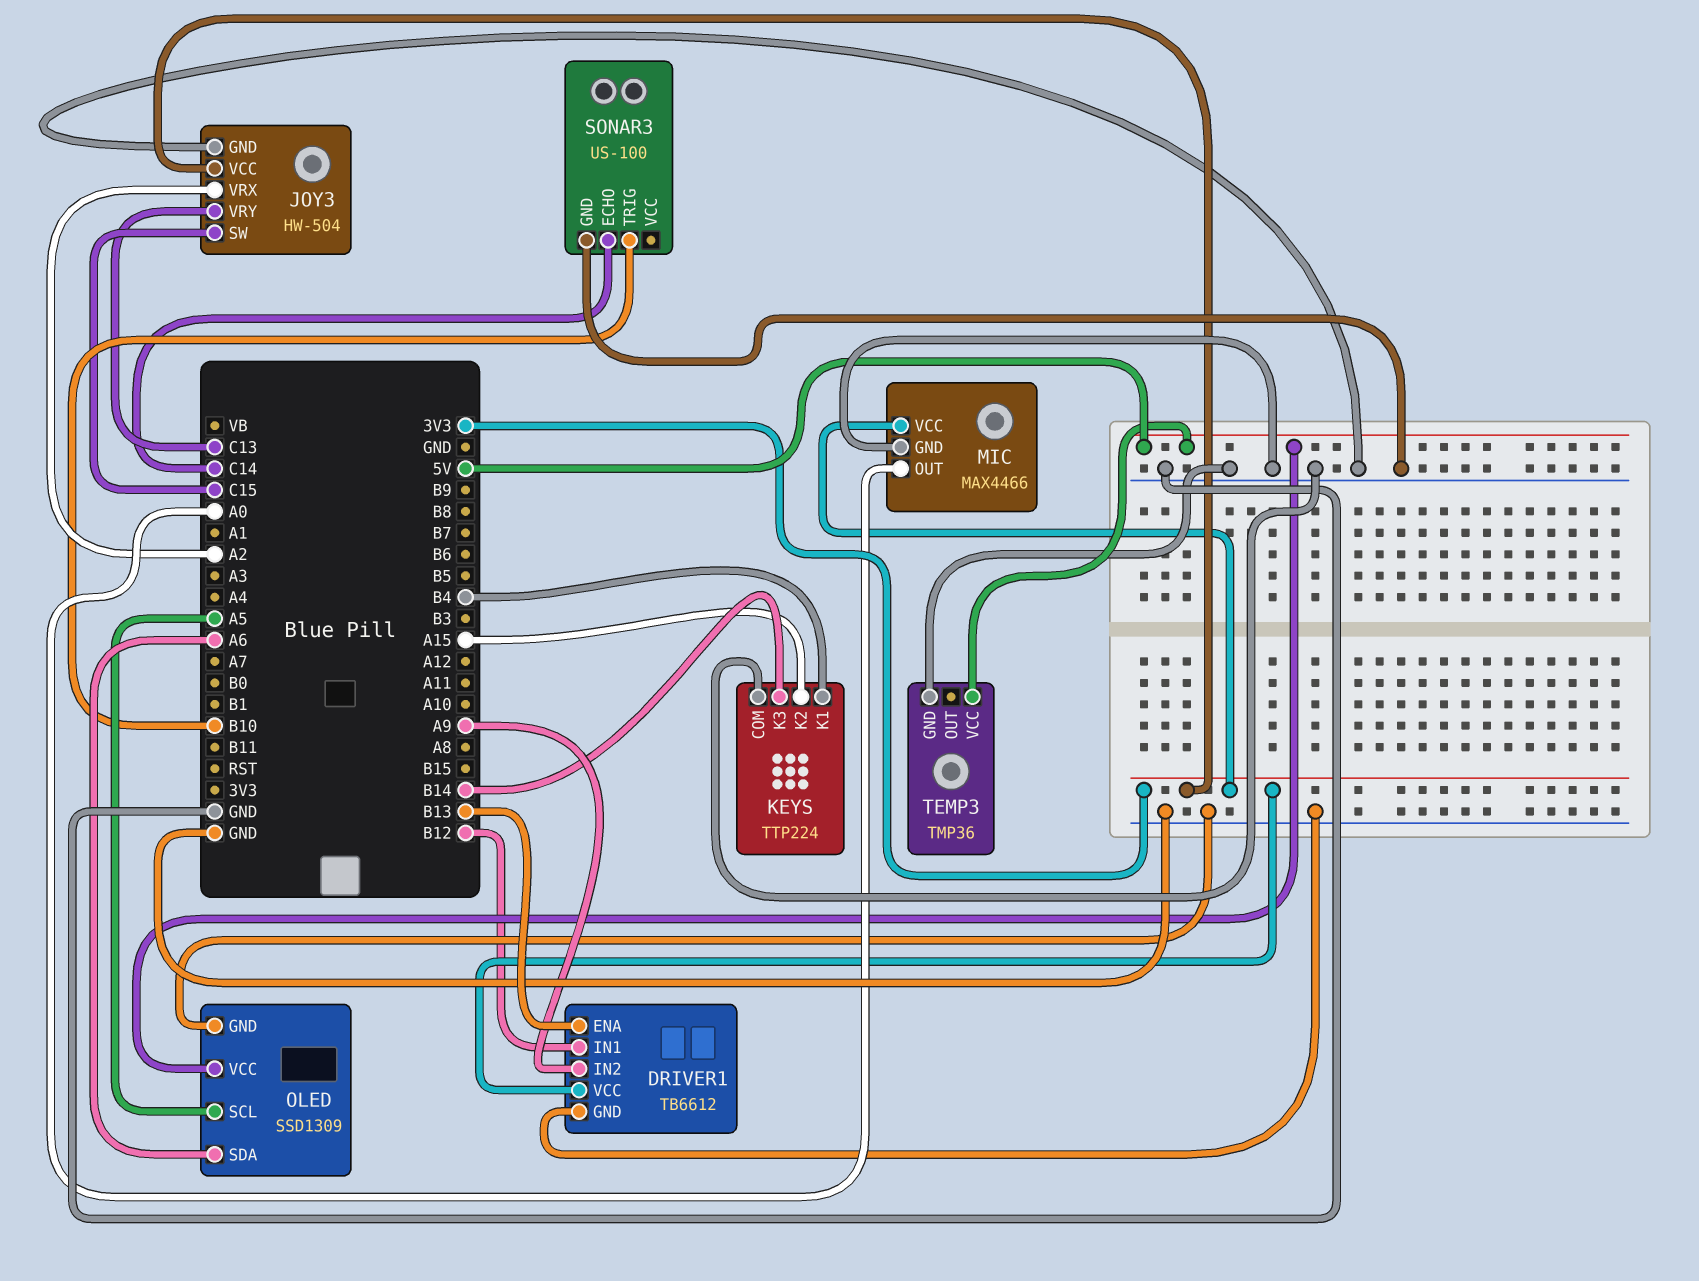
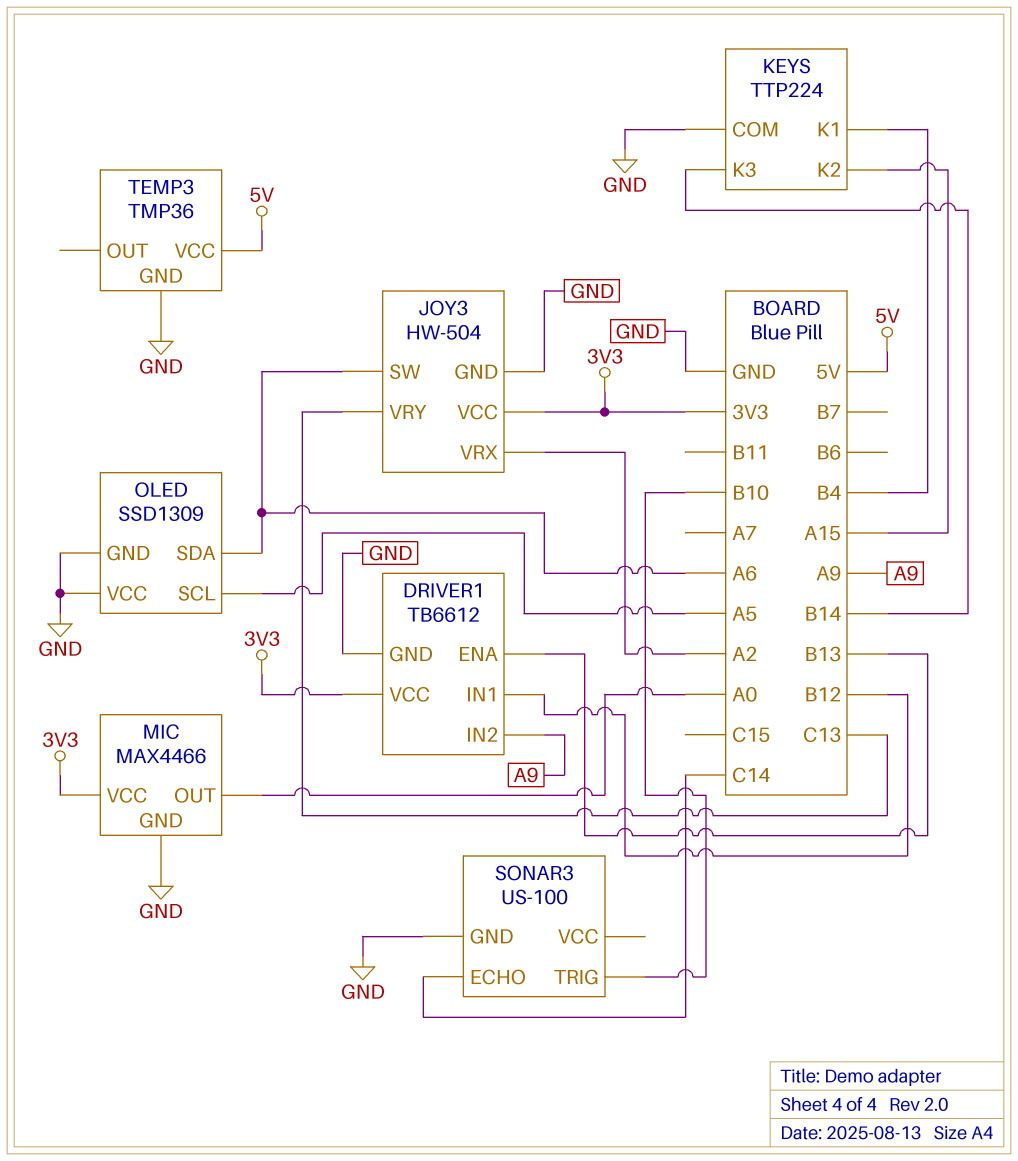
JOY3 pin SW: C15 -> A6
OLED pin VCC: 5V -> GND

